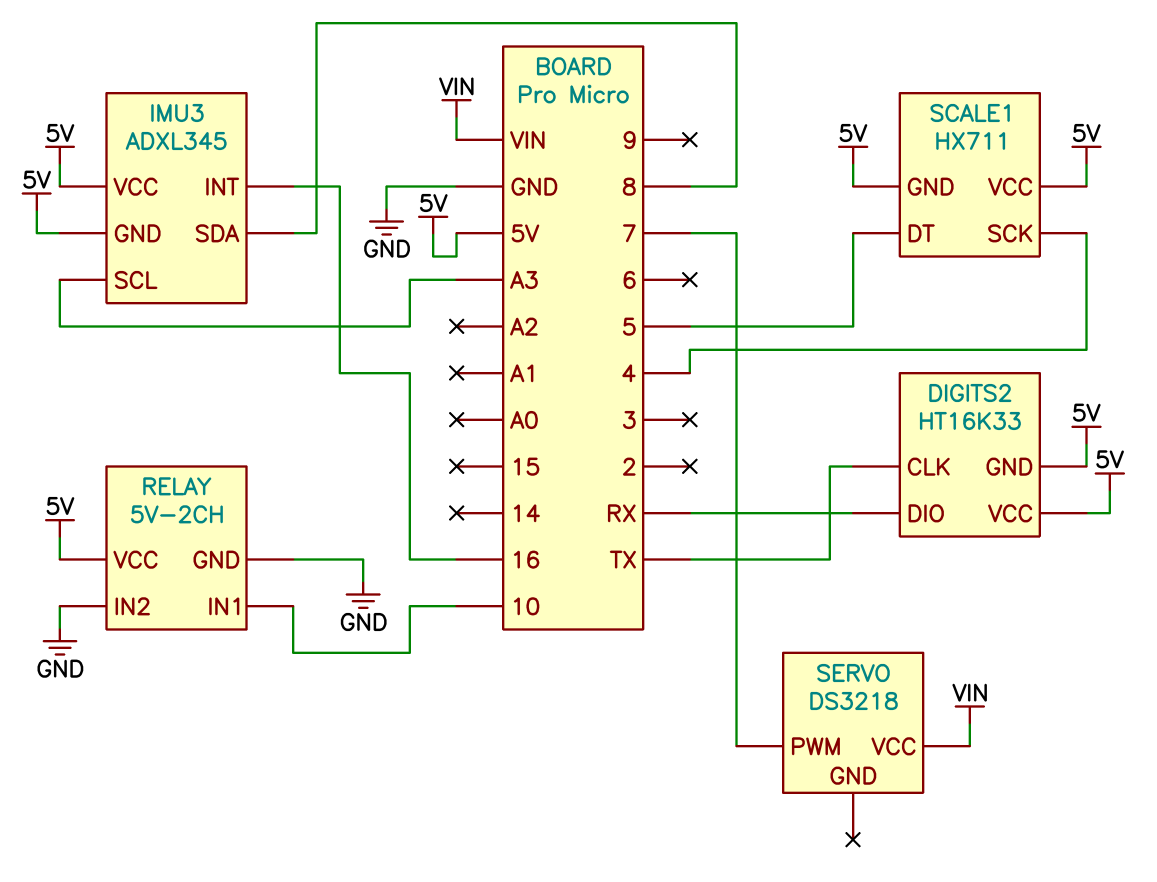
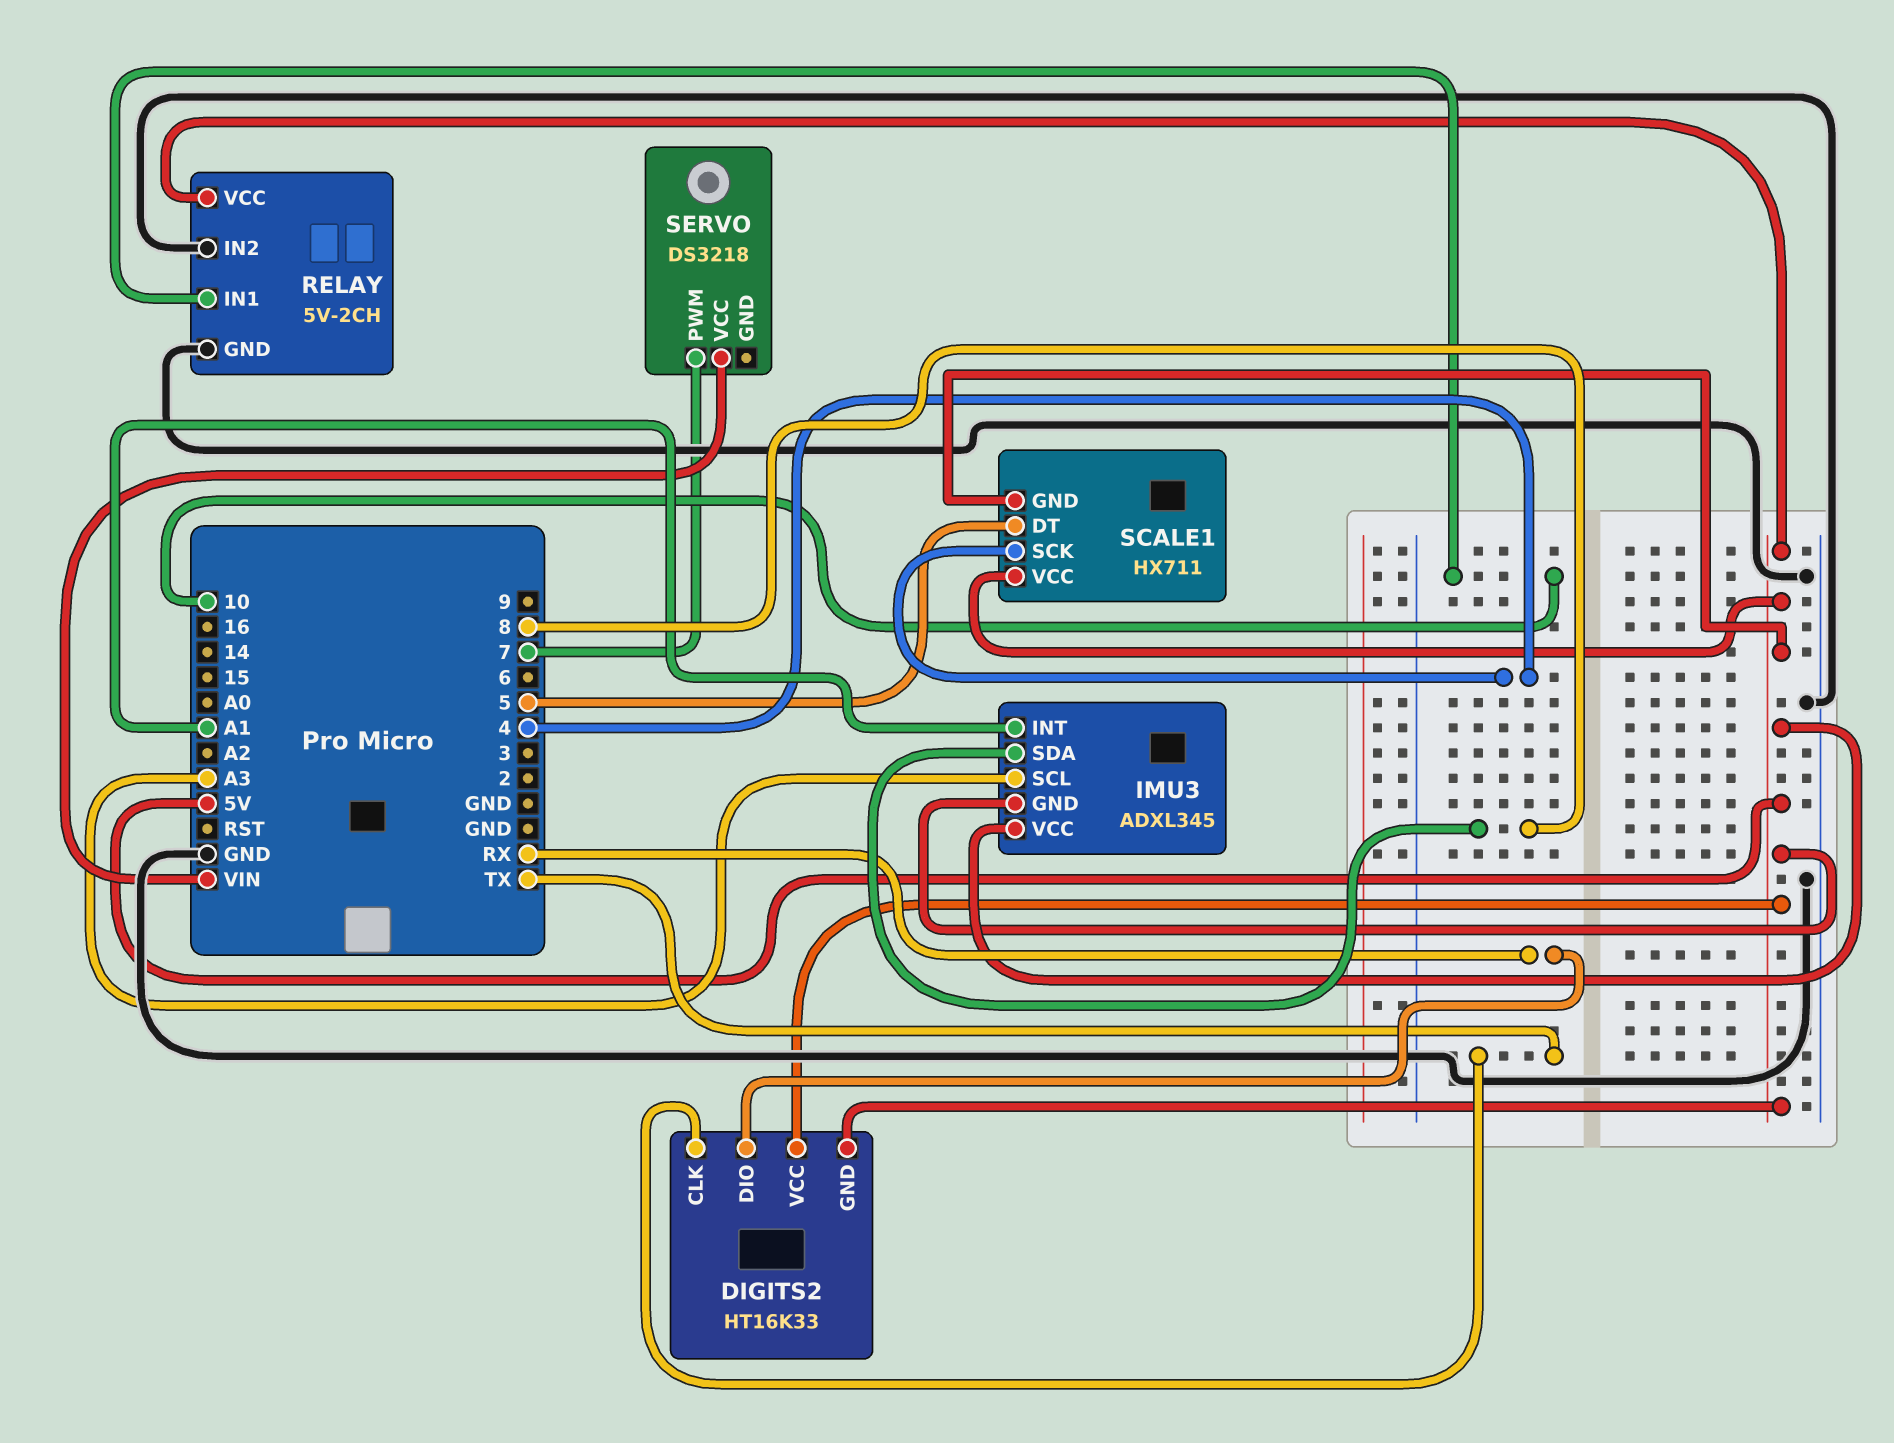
IMU3 pin INT: 16 -> A1

